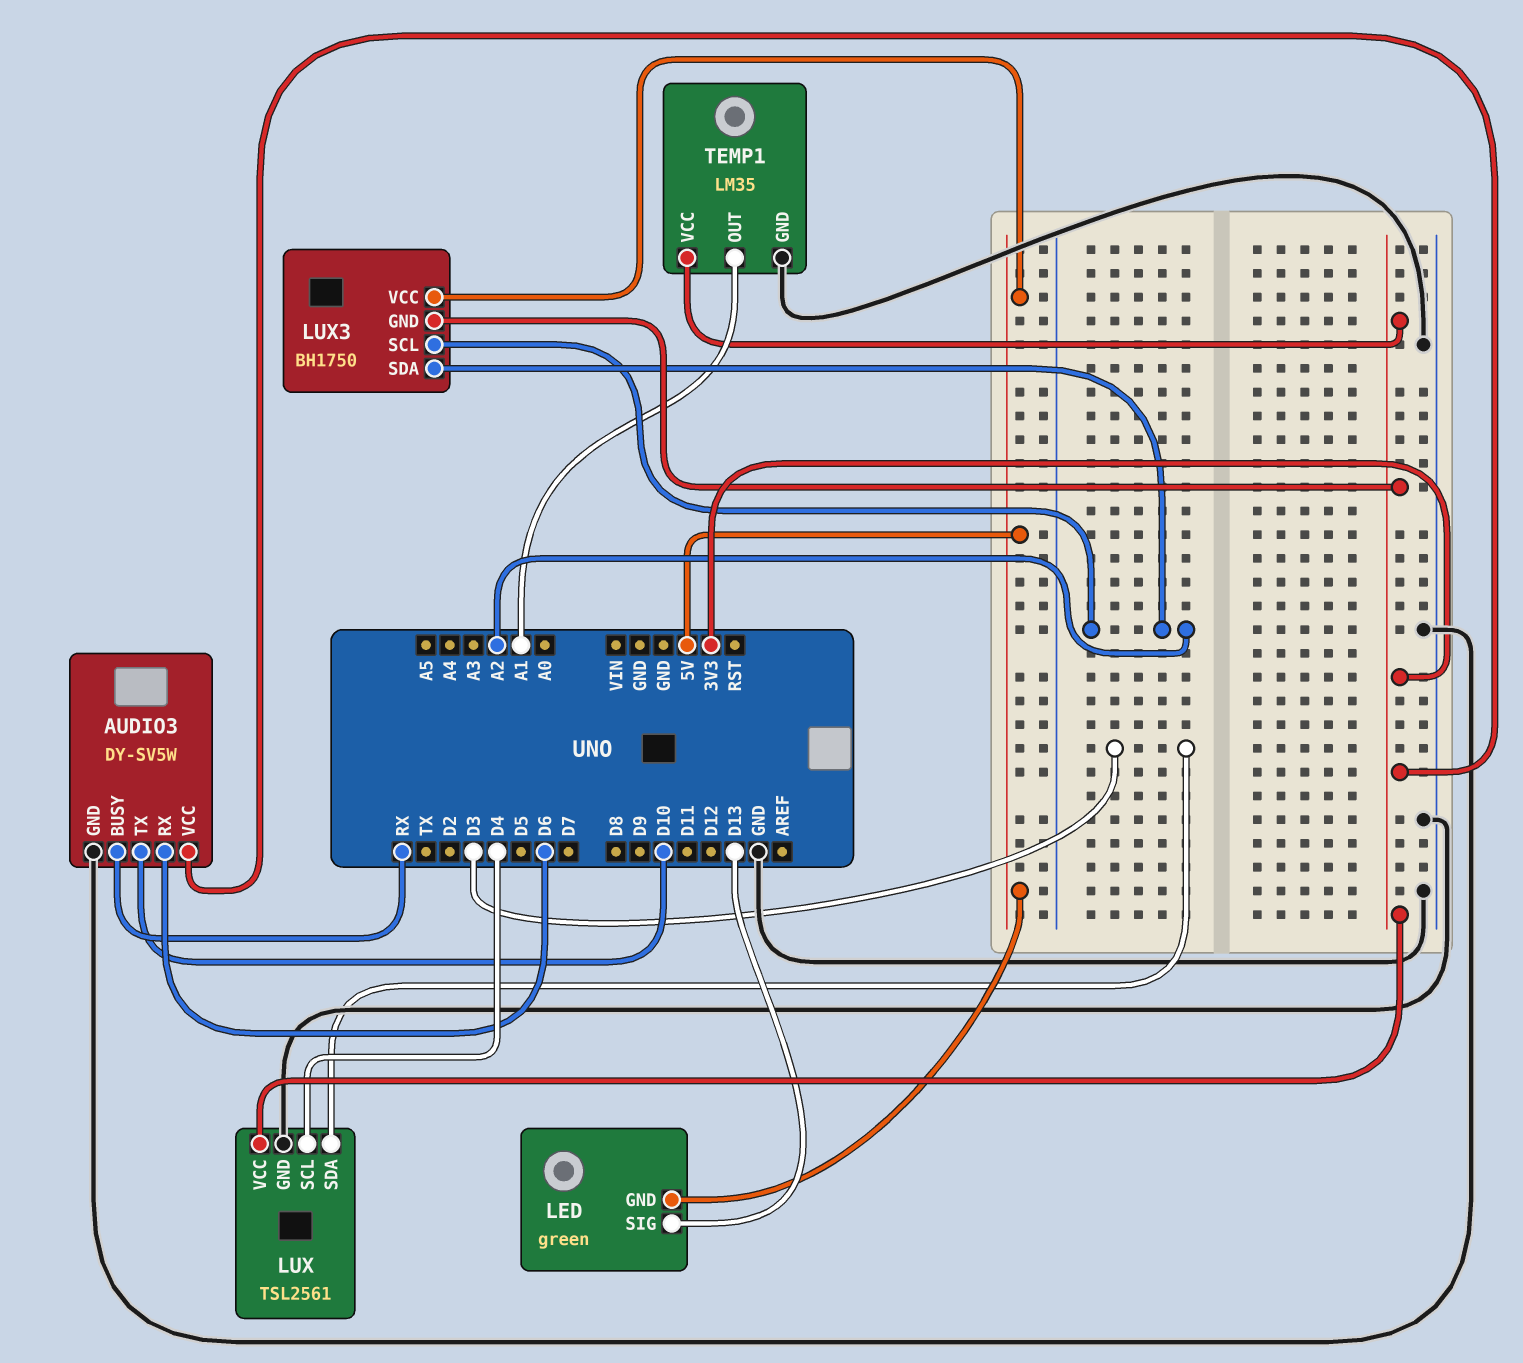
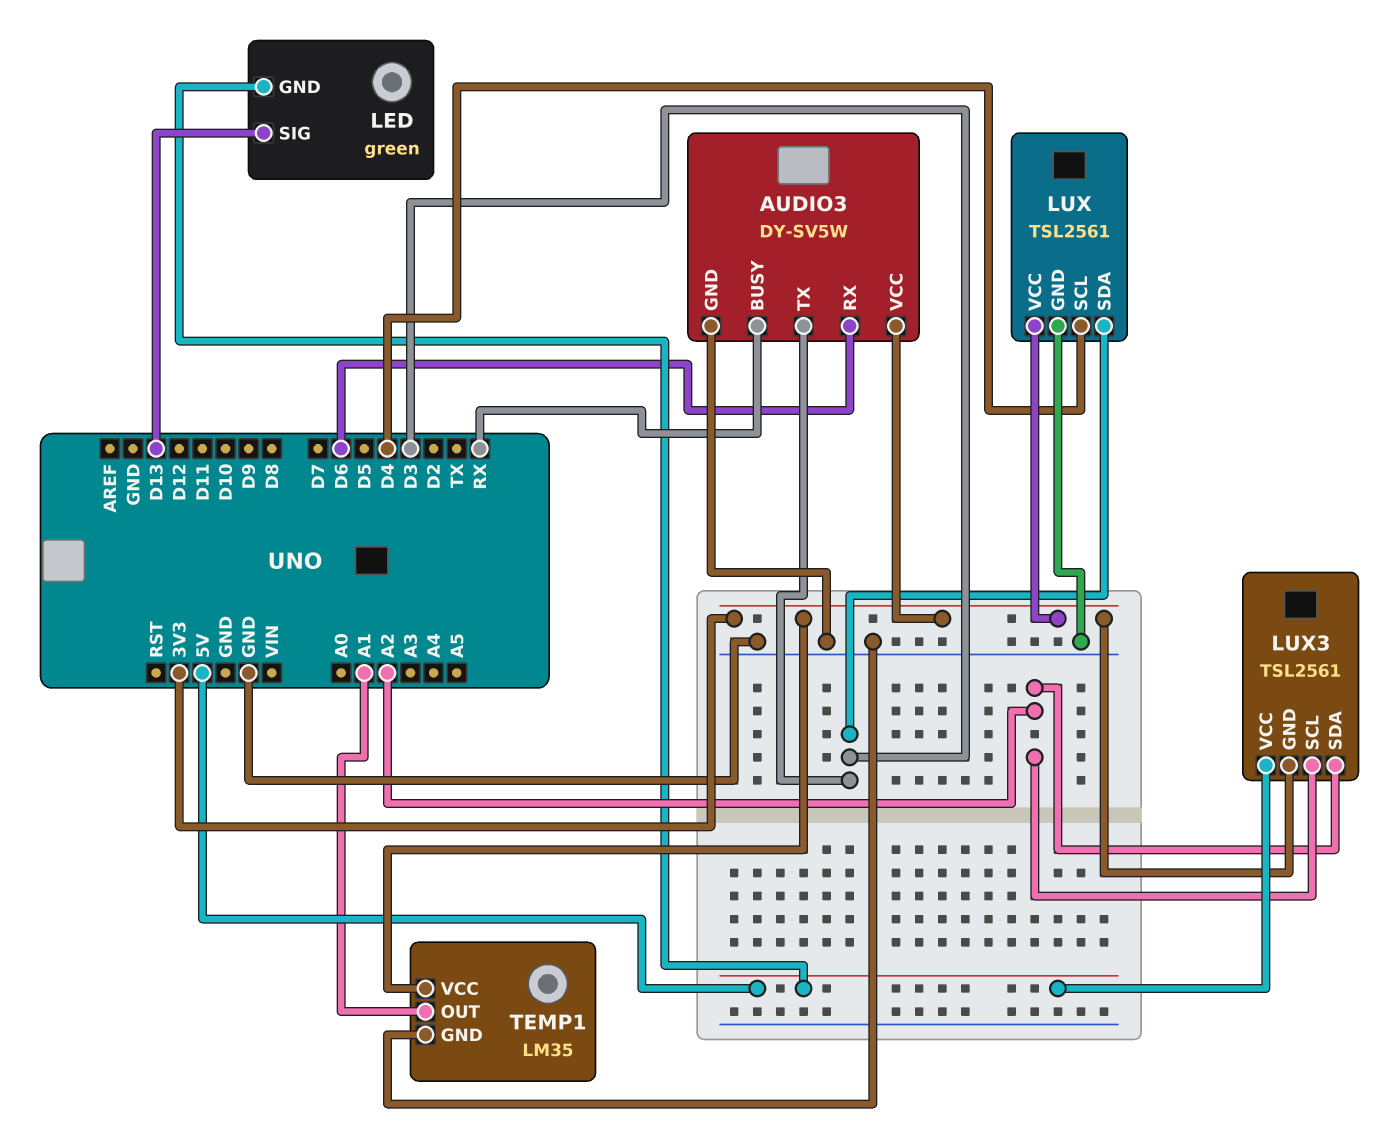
AUDIO3 pin TX: D10 -> D3
LUX3: BH1750 -> TSL2561

